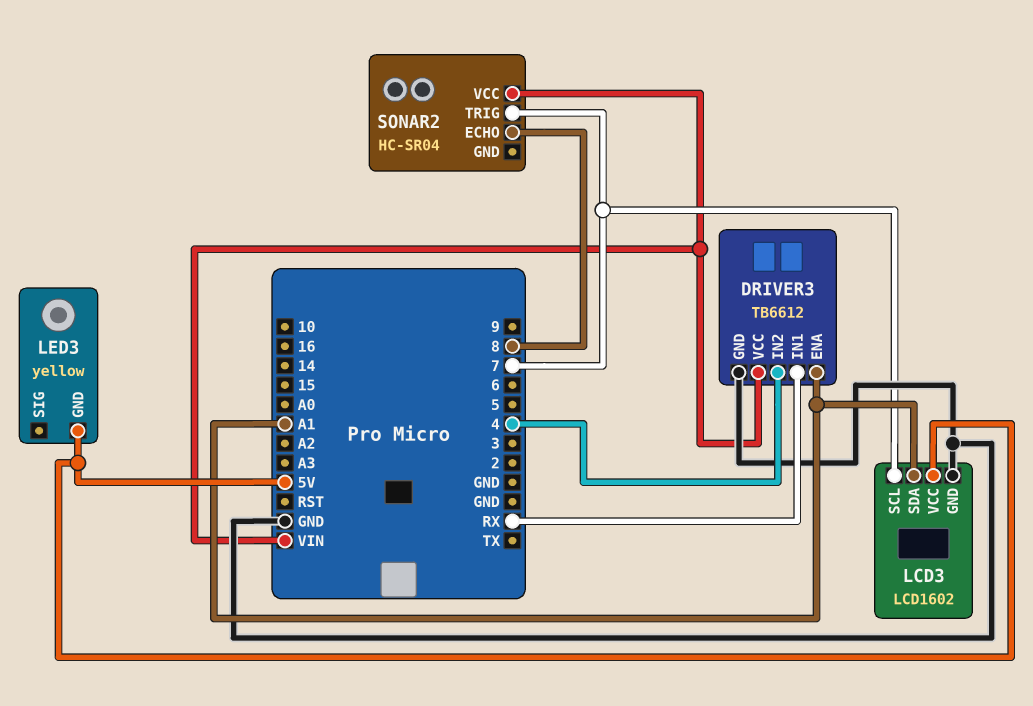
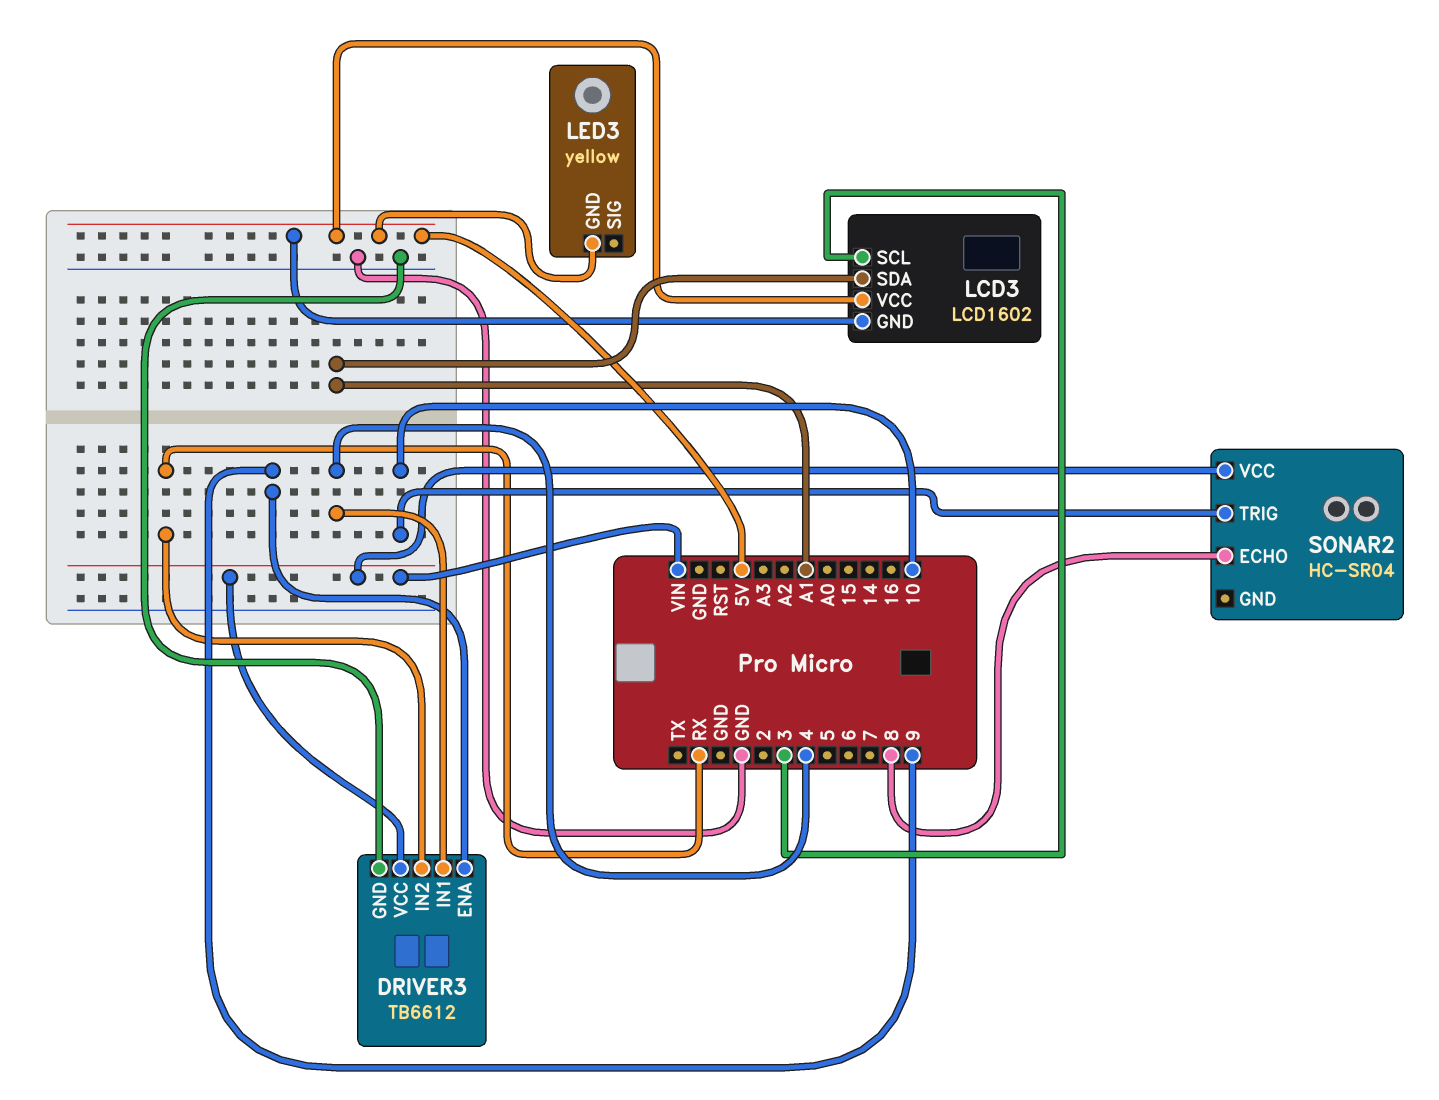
DRIVER3 pin ENA: A1 -> 9
DRIVER3 pin IN1: RX -> 4
DRIVER3 pin IN2: 4 -> RX
LCD3 pin GND: GND -> 5V
LCD3 pin SCL: 7 -> 3
SONAR2 pin TRIG: 7 -> 10

